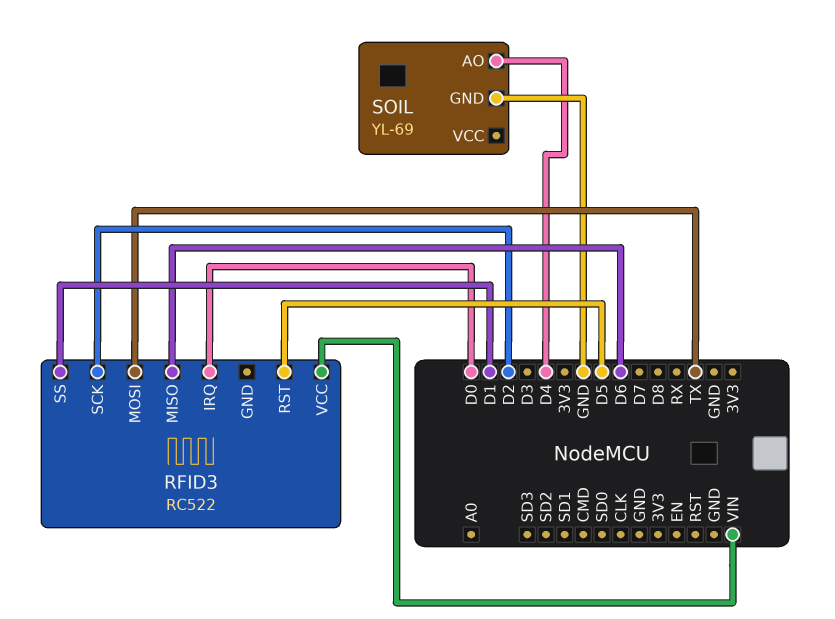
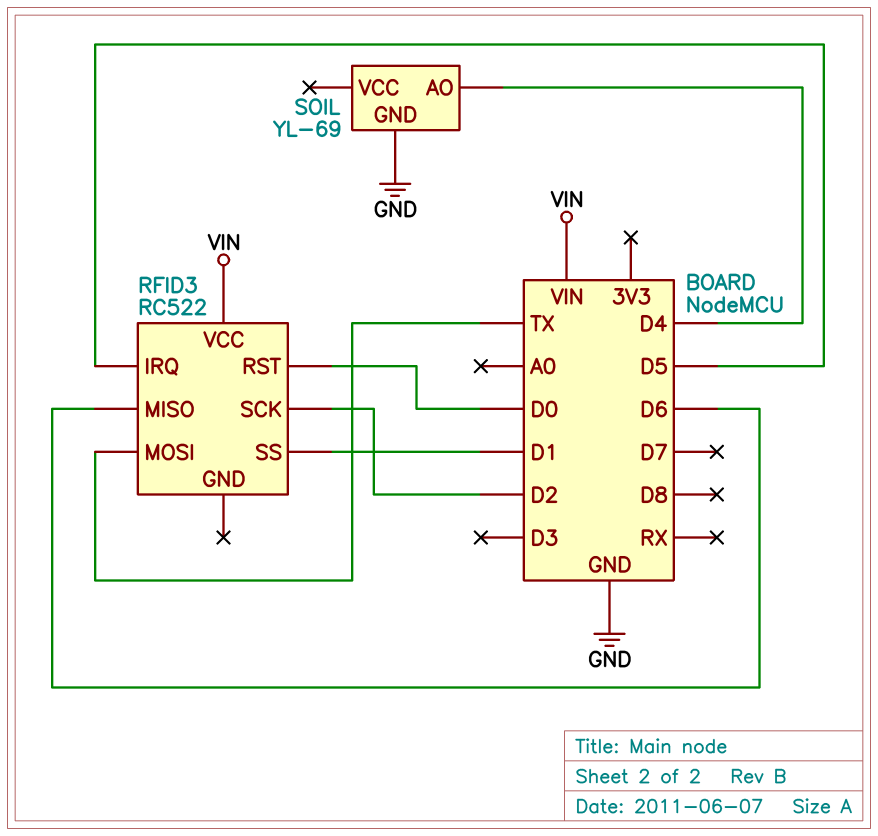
RFID3 pin IRQ: D0 -> D5
RFID3 pin RST: D5 -> D0

